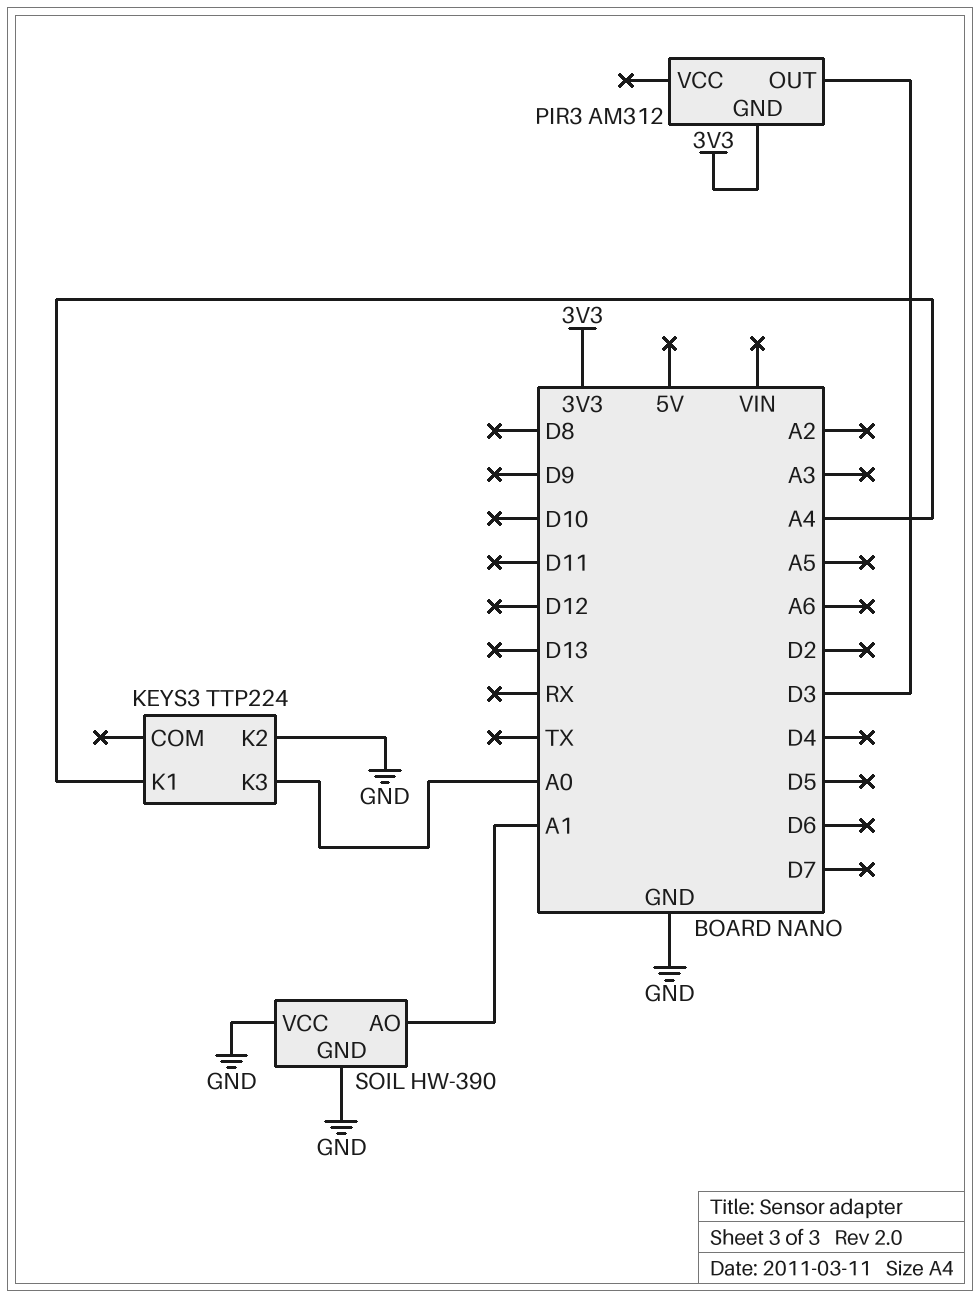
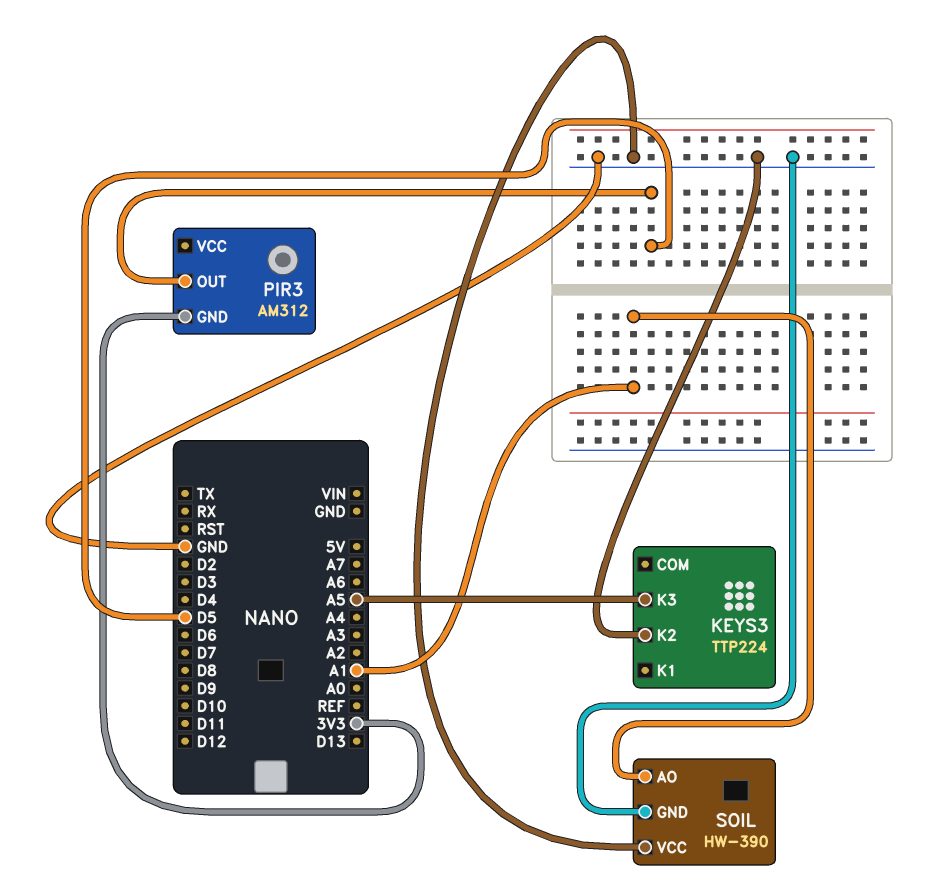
KEYS3 pin K1: A4 -> none
KEYS3 pin K3: A0 -> A5
PIR3 pin OUT: D3 -> D5

